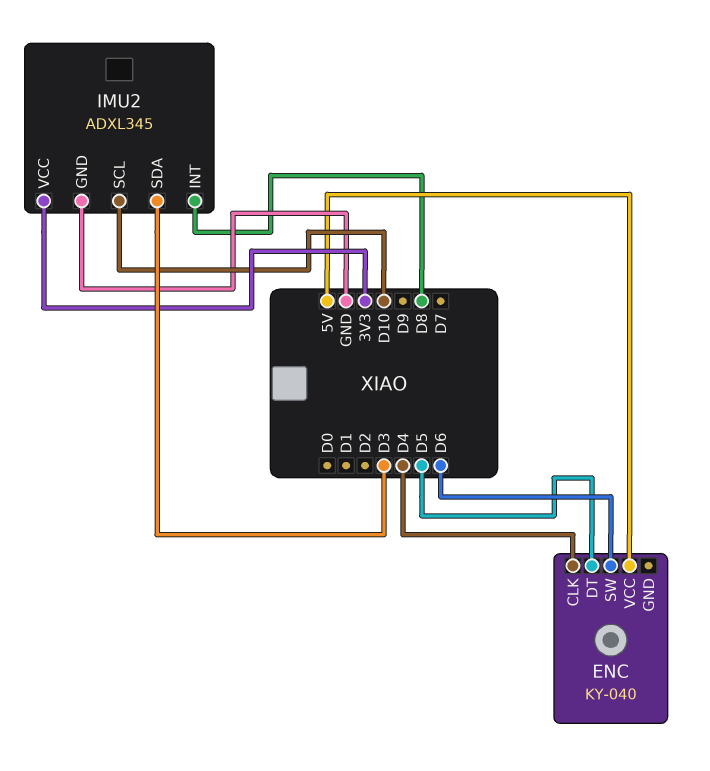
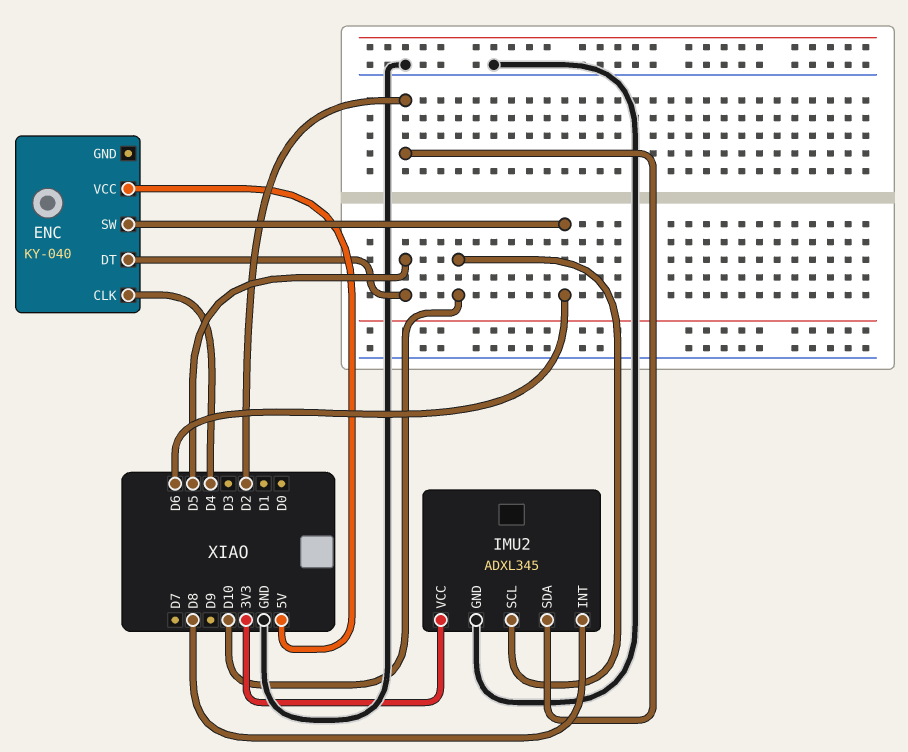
IMU2 pin SDA: D3 -> D2

